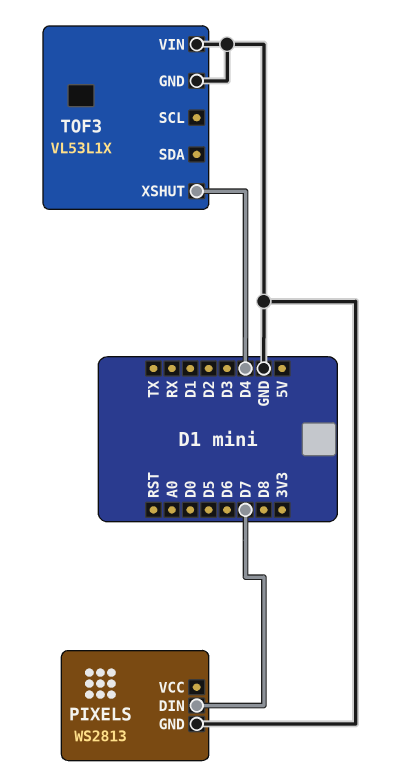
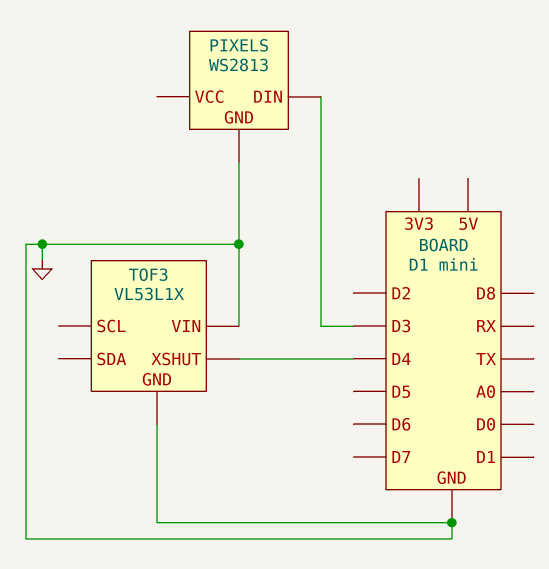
PIXELS pin DIN: D7 -> D3

